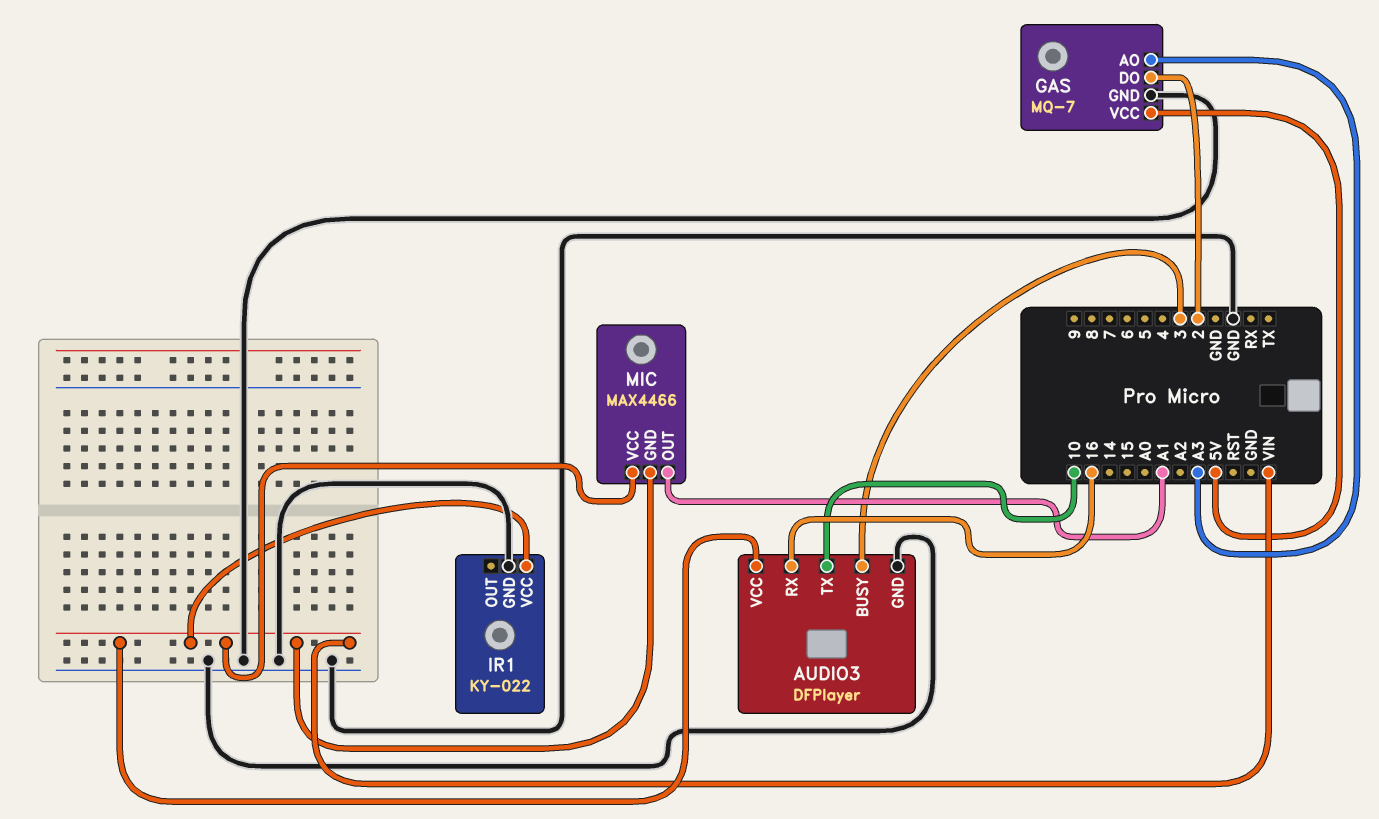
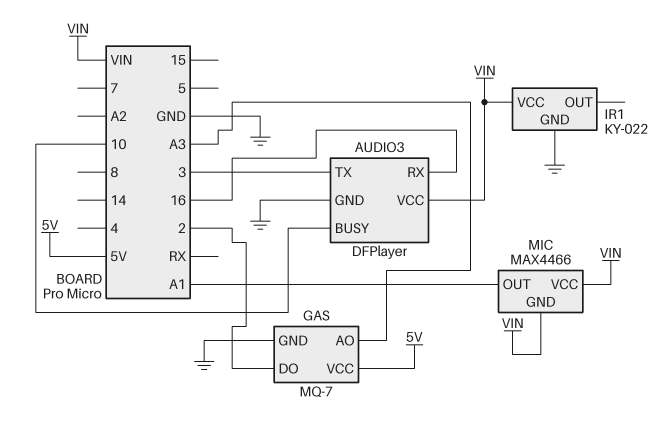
AUDIO3 pin BUSY: 3 -> 10
AUDIO3 pin TX: 10 -> 3

